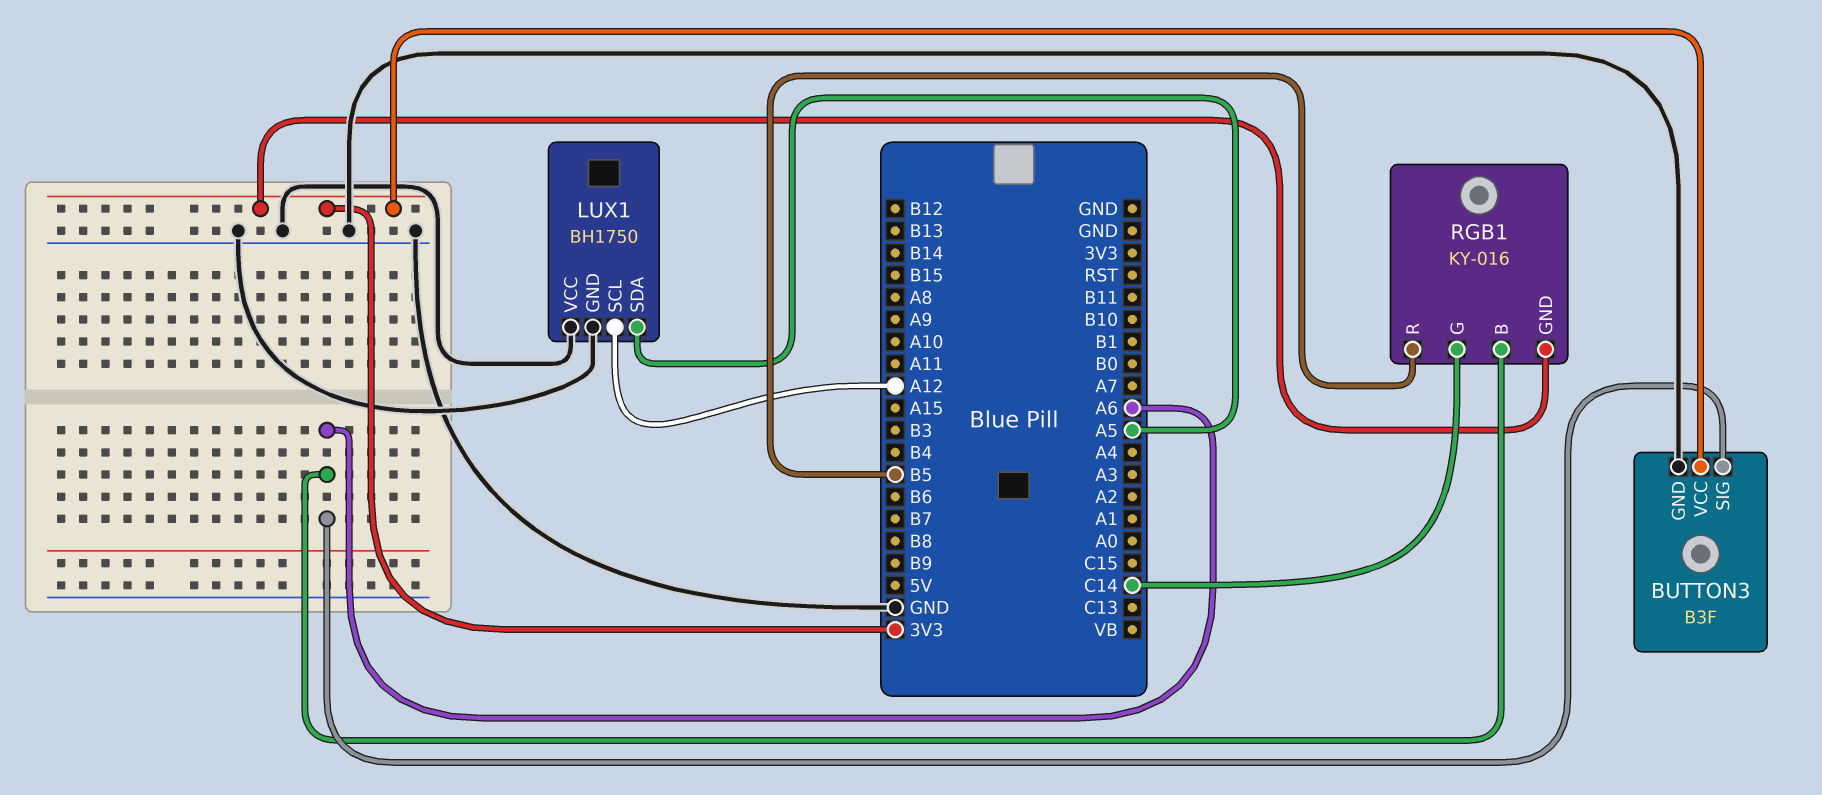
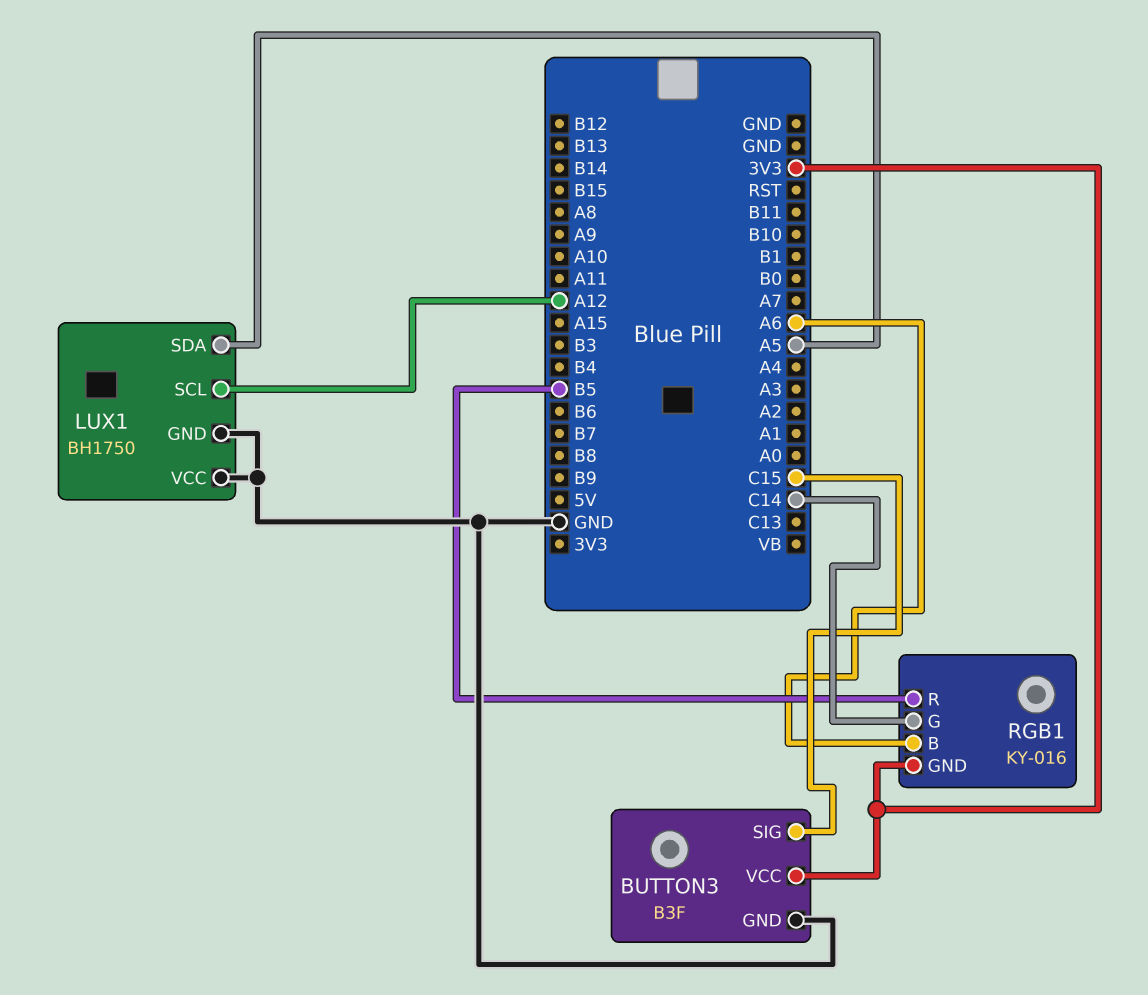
BUTTON3 pin SIG: A6 -> C15

